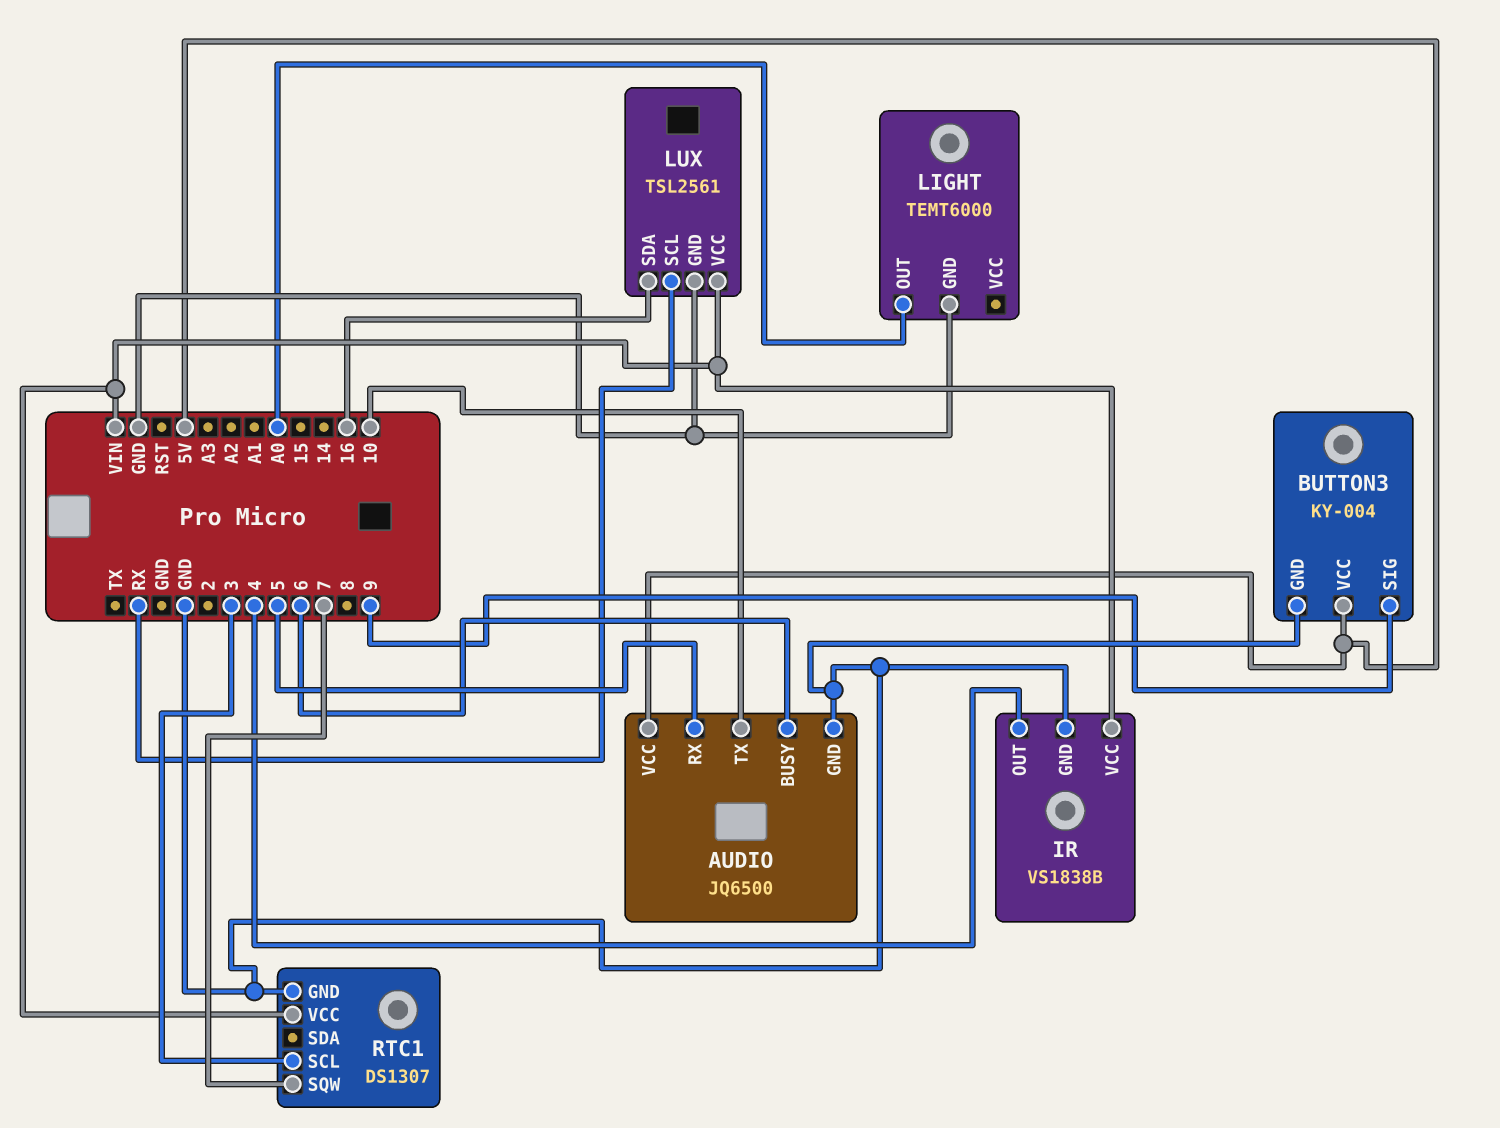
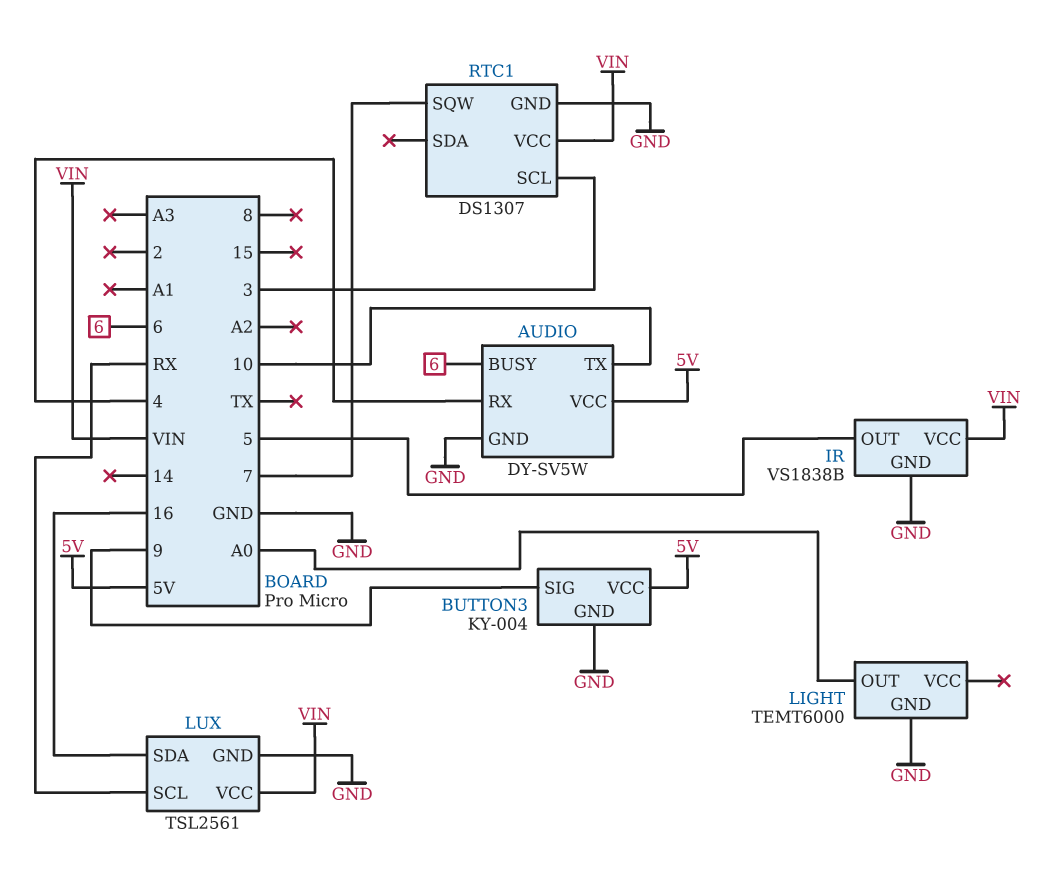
AUDIO: JQ6500 -> DY-SV5W
AUDIO pin RX: 5 -> 4
IR pin OUT: 4 -> 5

